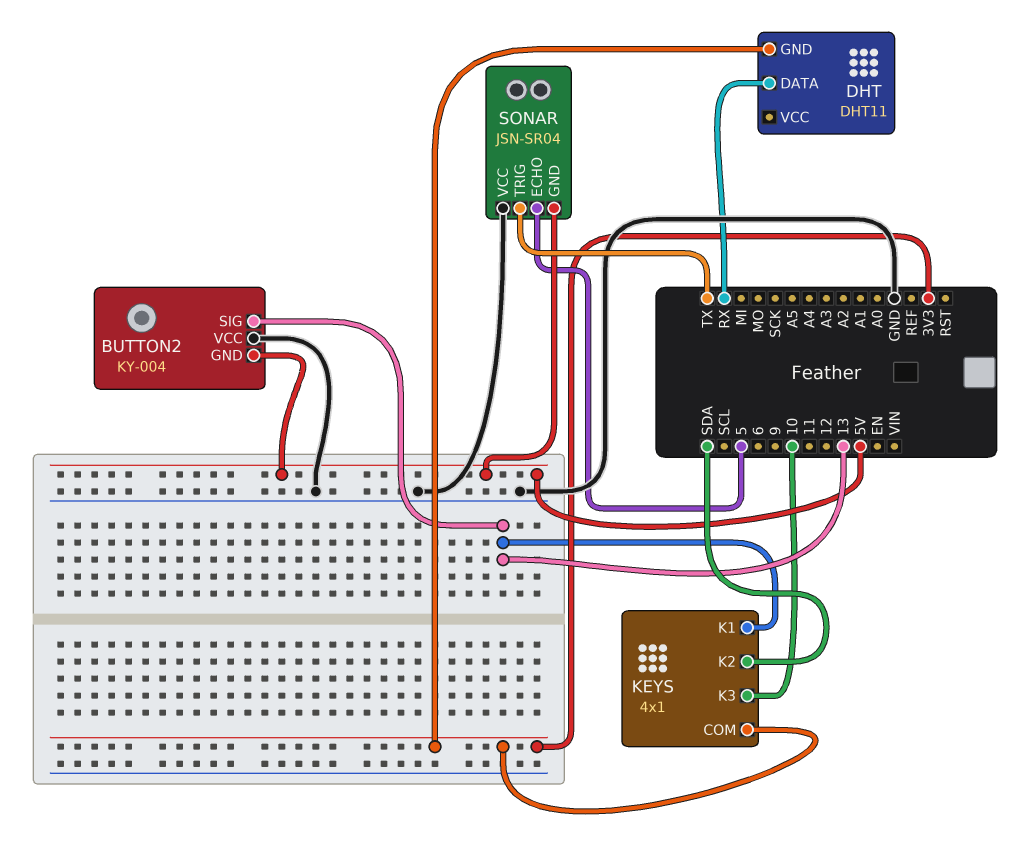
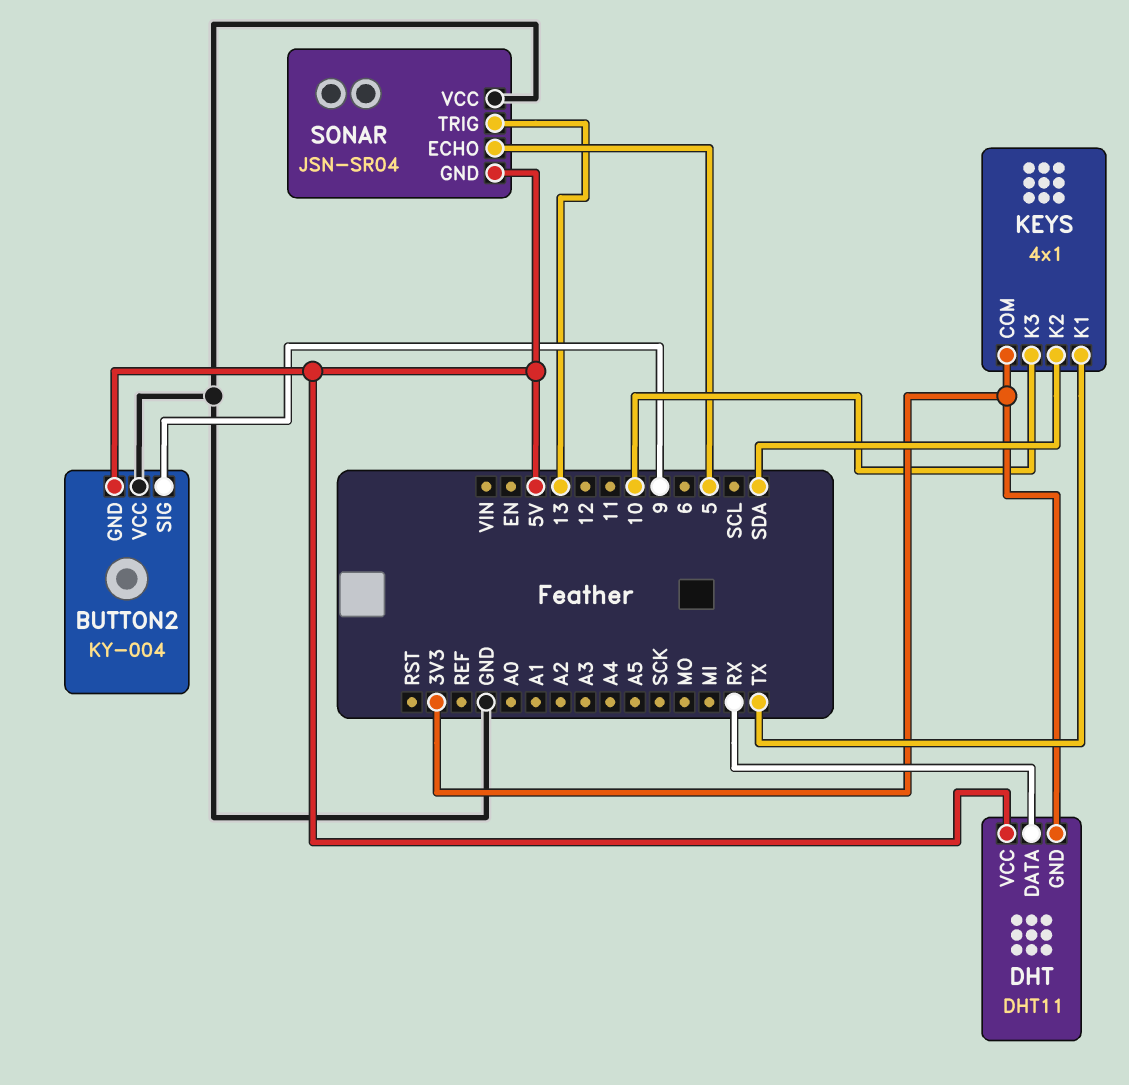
BUTTON2 pin SIG: 13 -> 9
DHT pin VCC: none -> 5V
KEYS pin K1: 13 -> TX
SONAR pin TRIG: TX -> 13

